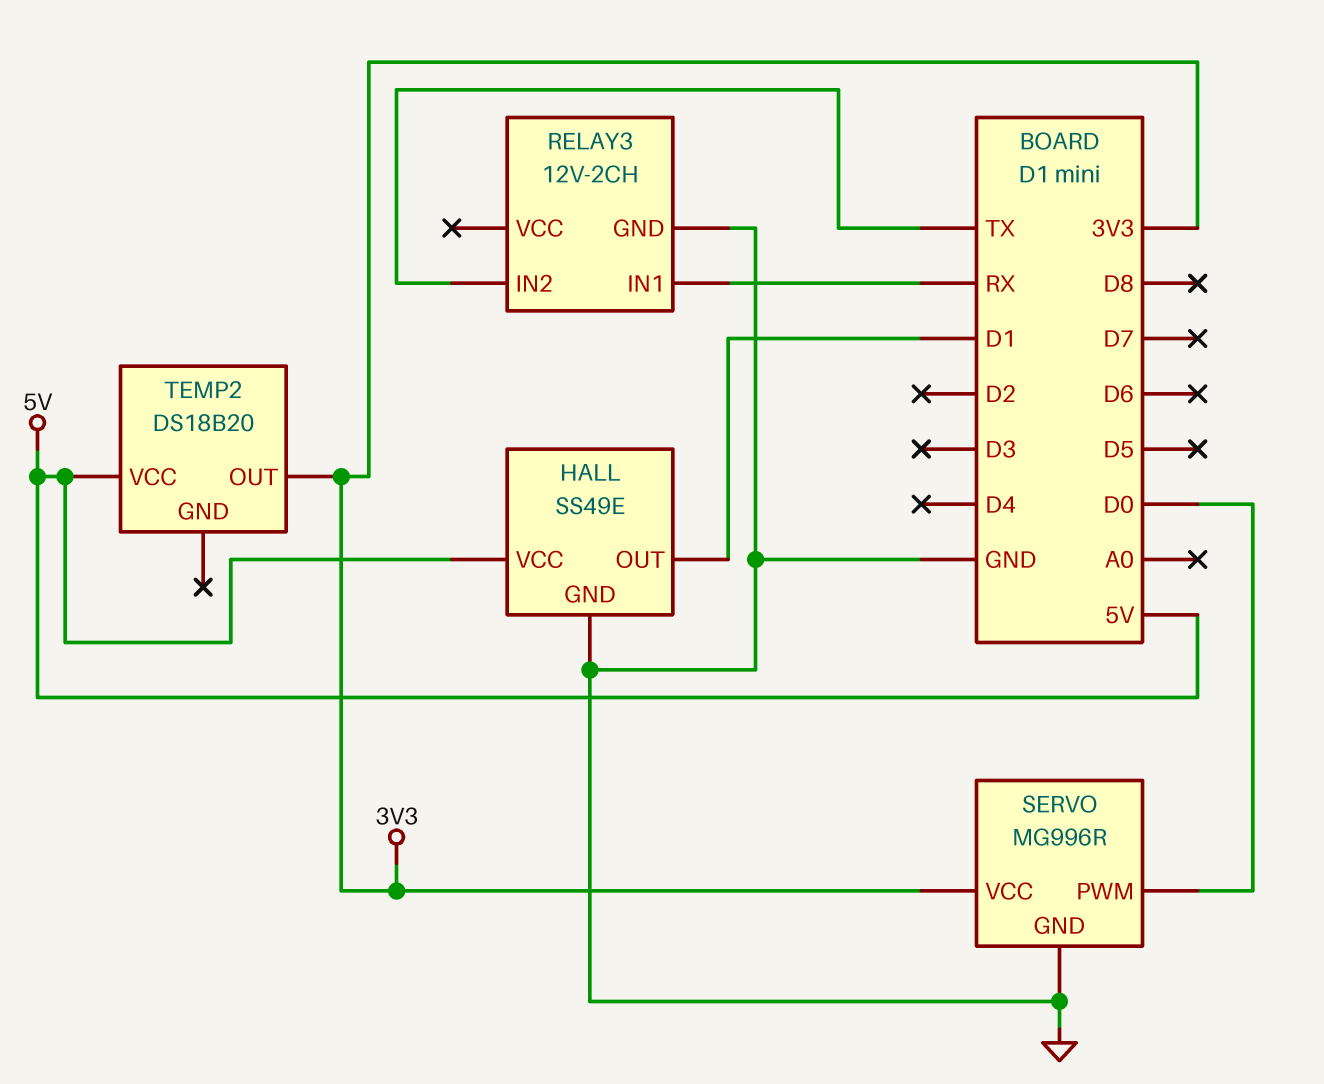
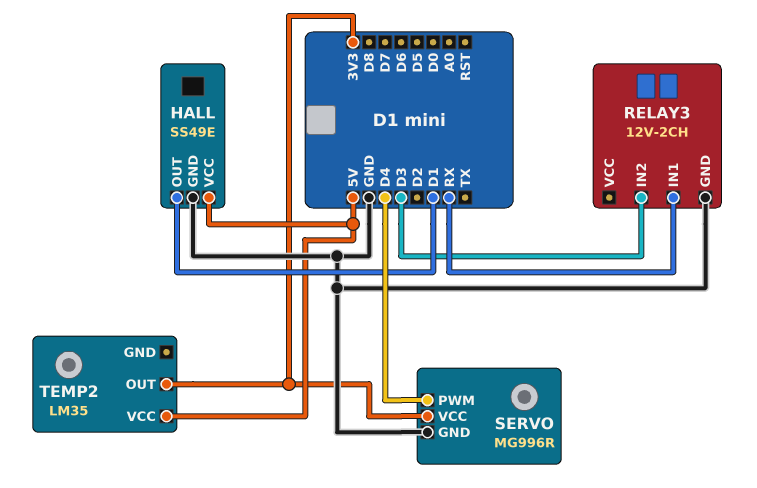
RELAY3 pin IN2: TX -> D3
SERVO pin PWM: D0 -> D4
TEMP2: DS18B20 -> LM35

